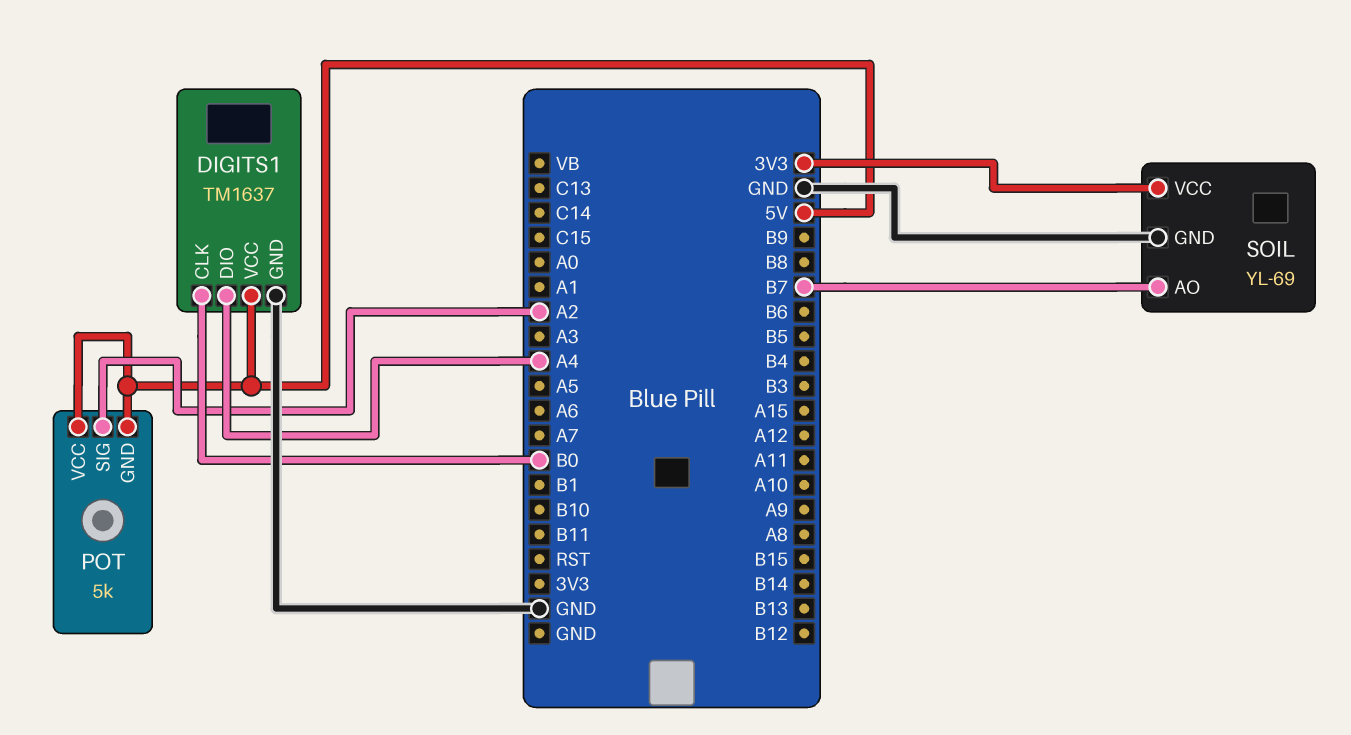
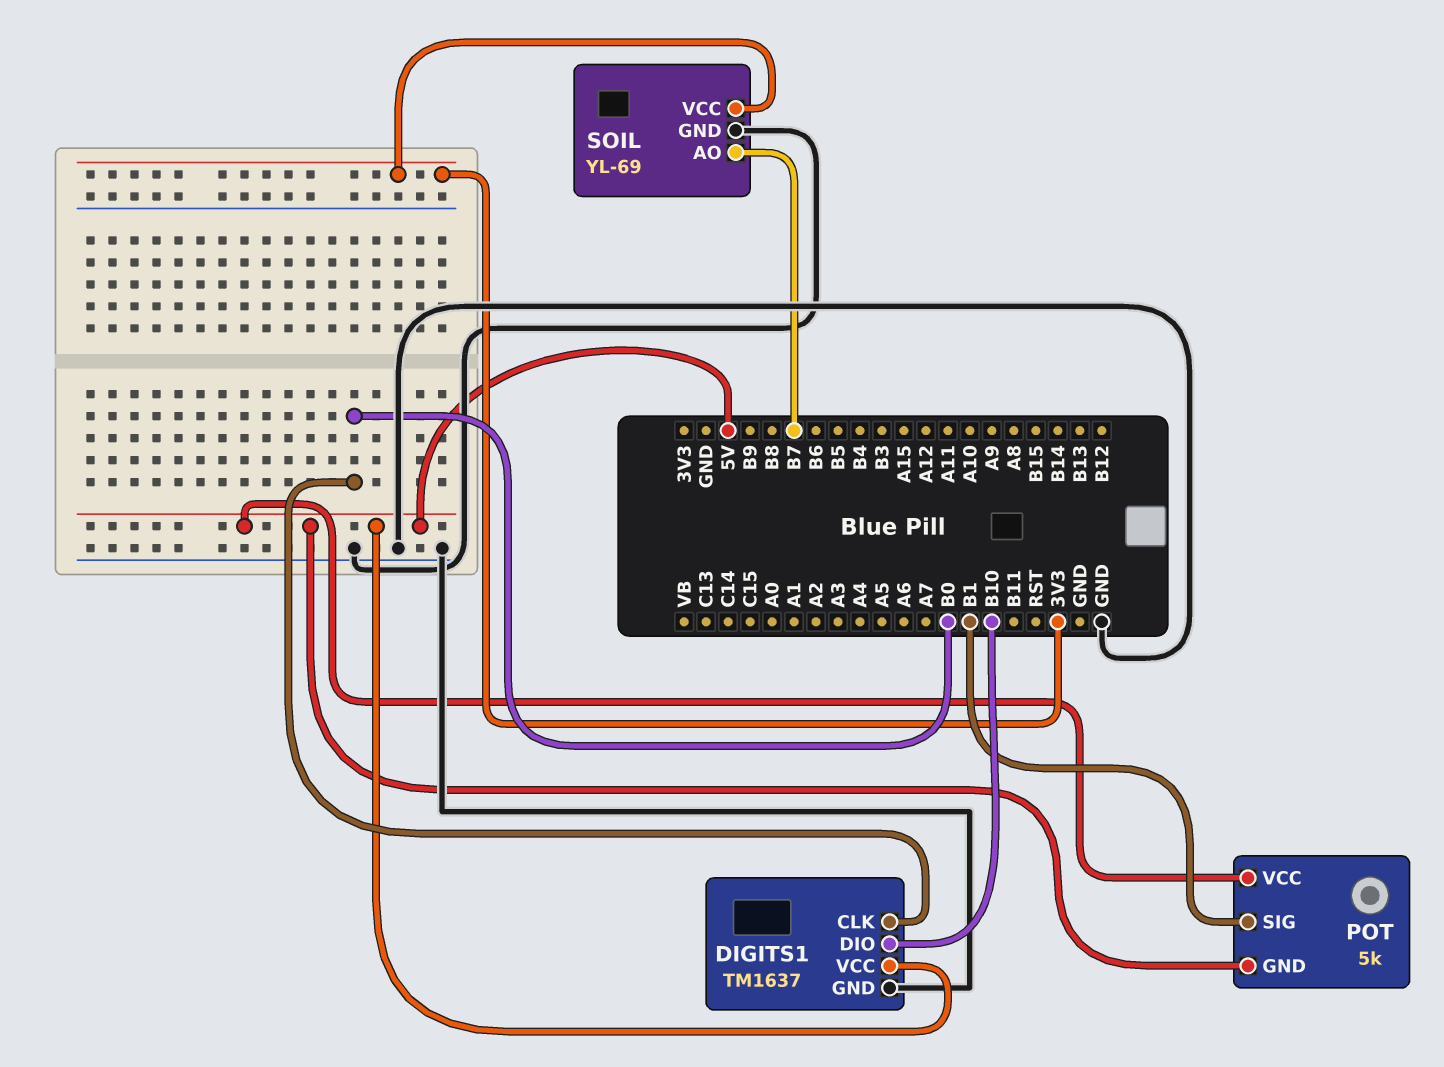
DIGITS1 pin DIO: A4 -> B10
POT pin SIG: A2 -> B1

